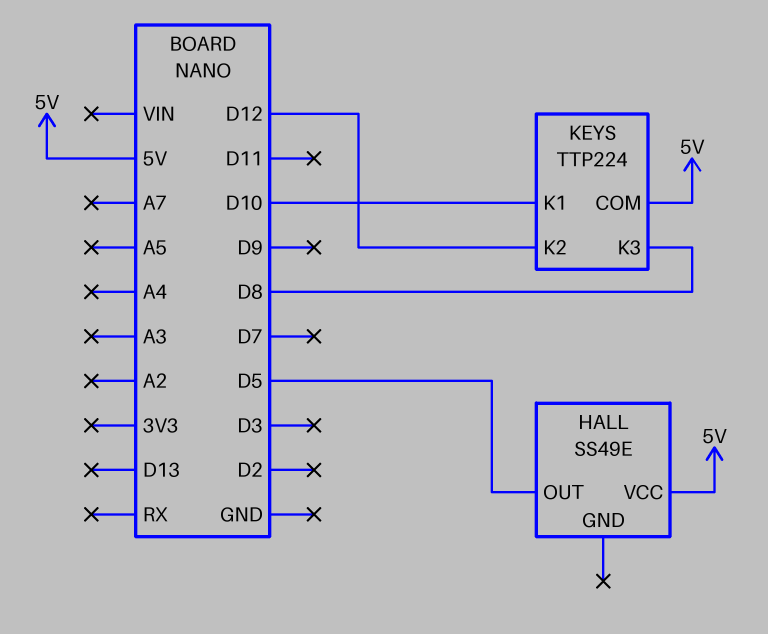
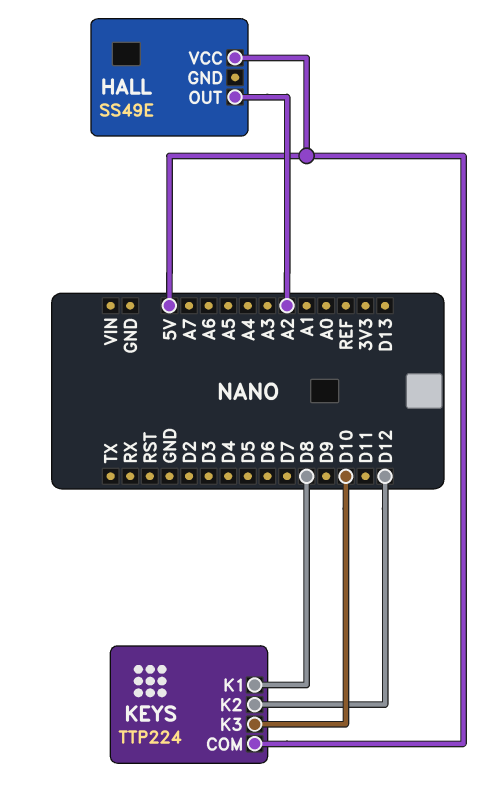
HALL pin OUT: D5 -> A2
KEYS pin K1: D10 -> D8
KEYS pin K3: D8 -> D10

